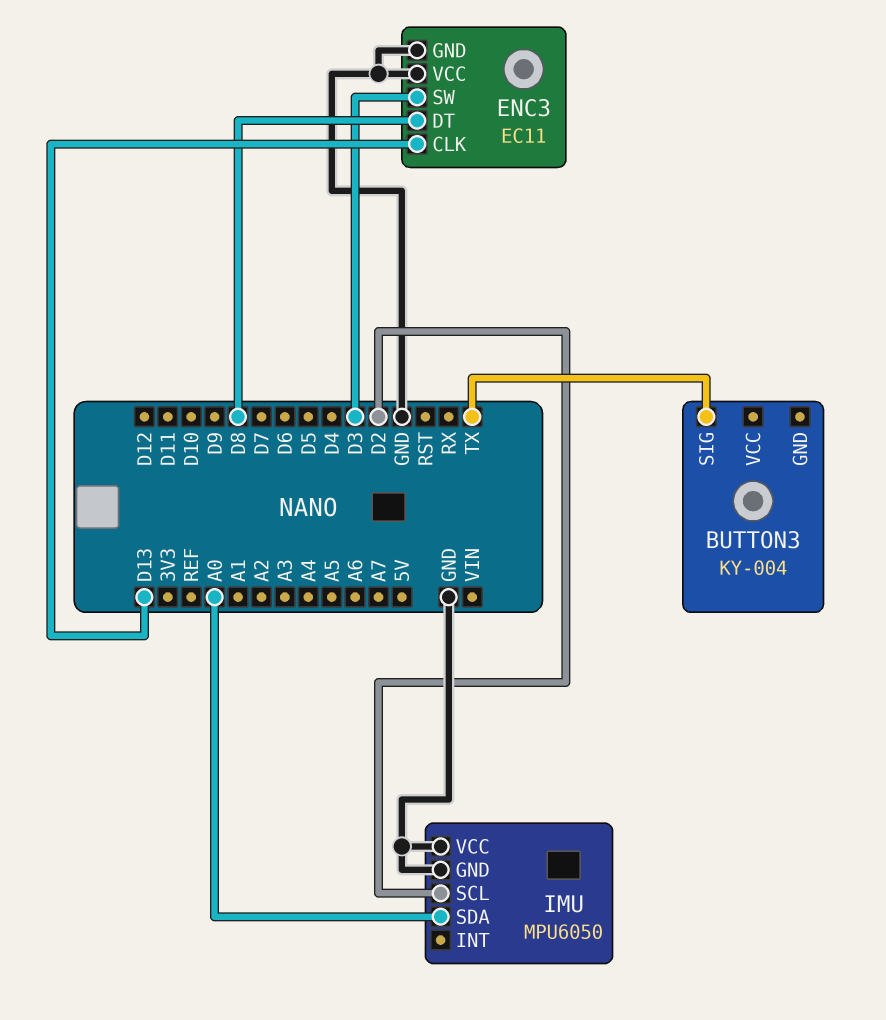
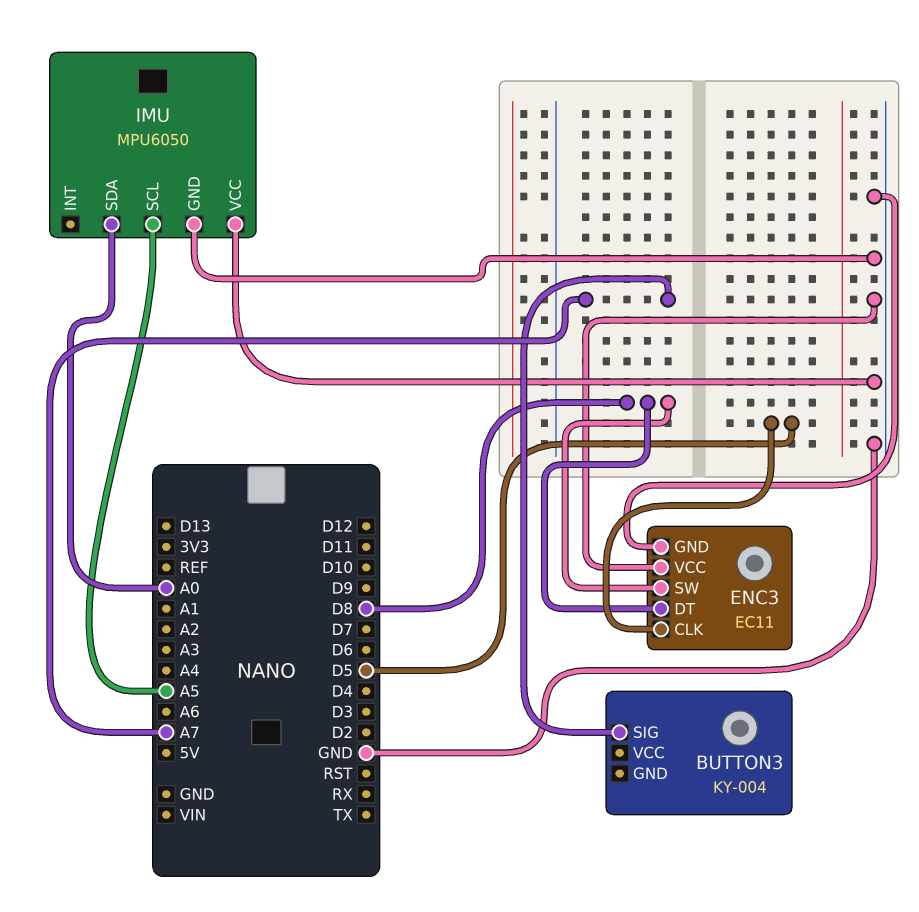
BUTTON3 pin SIG: TX -> A7
ENC3 pin CLK: D13 -> D5
ENC3 pin SW: D3 -> D8
IMU pin SCL: D2 -> A5

